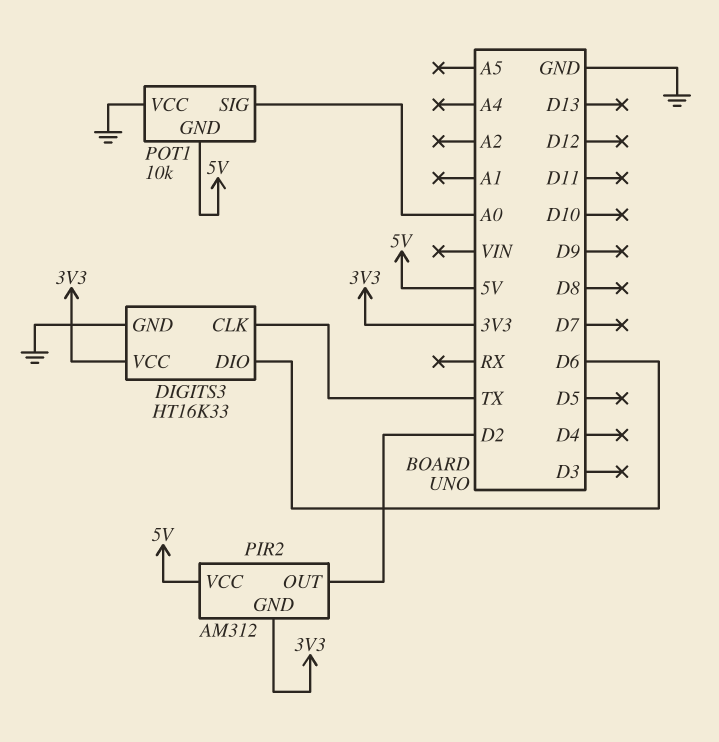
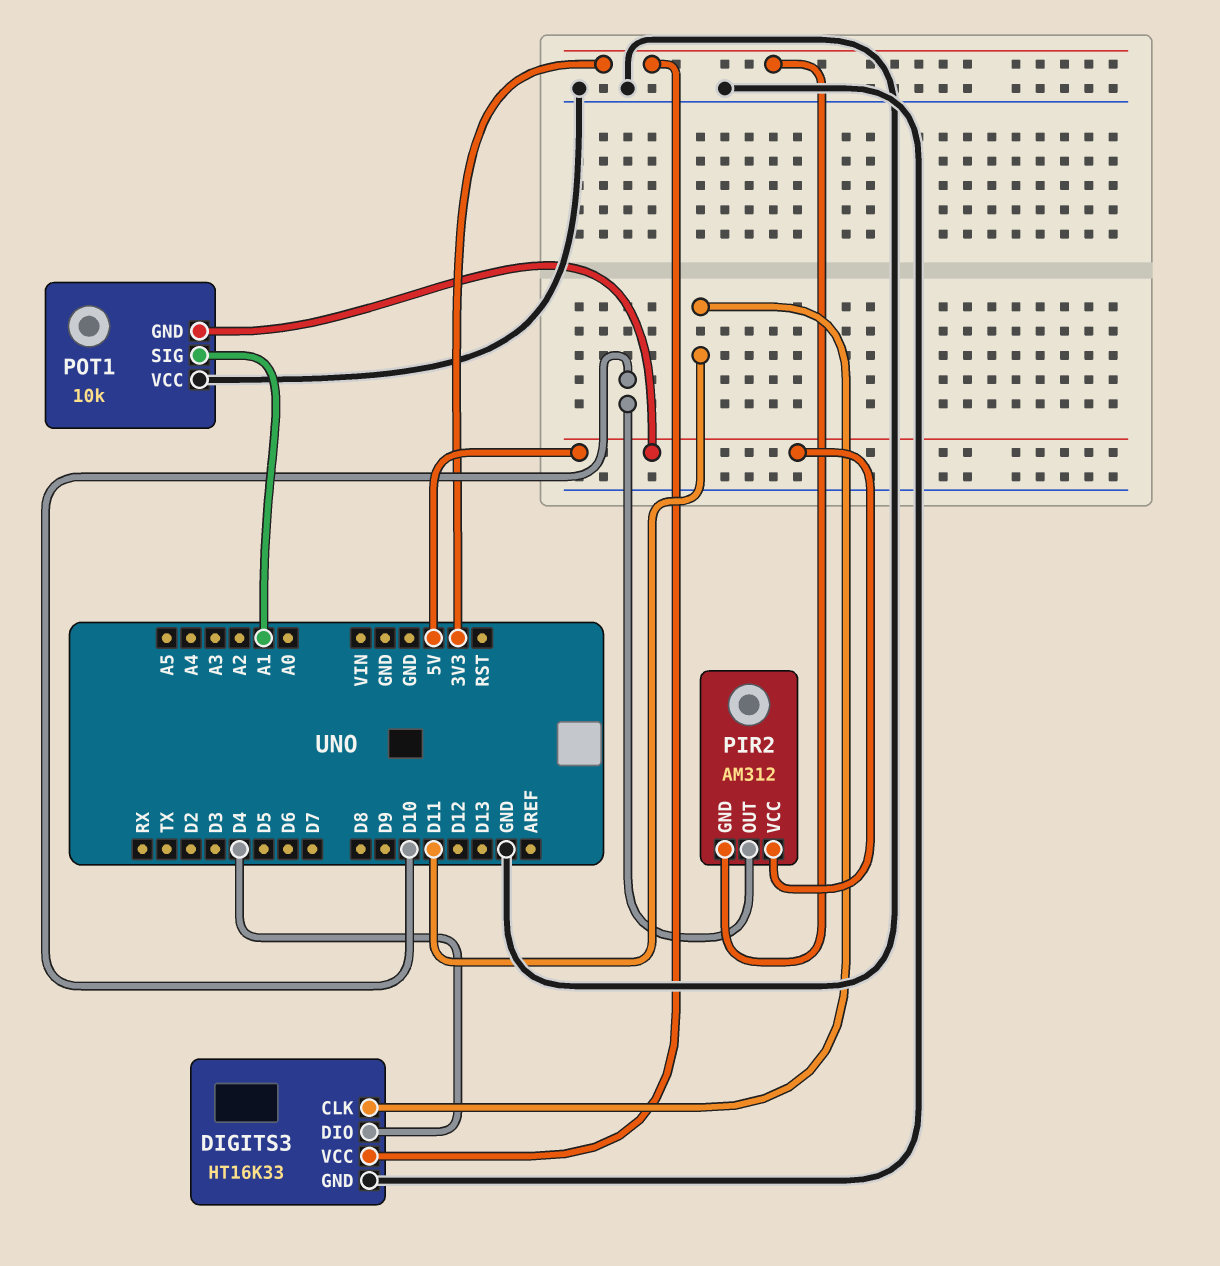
DIGITS3 pin CLK: TX -> D11
DIGITS3 pin DIO: D6 -> D4
PIR2 pin OUT: D2 -> D10
POT1 pin SIG: A0 -> A1

